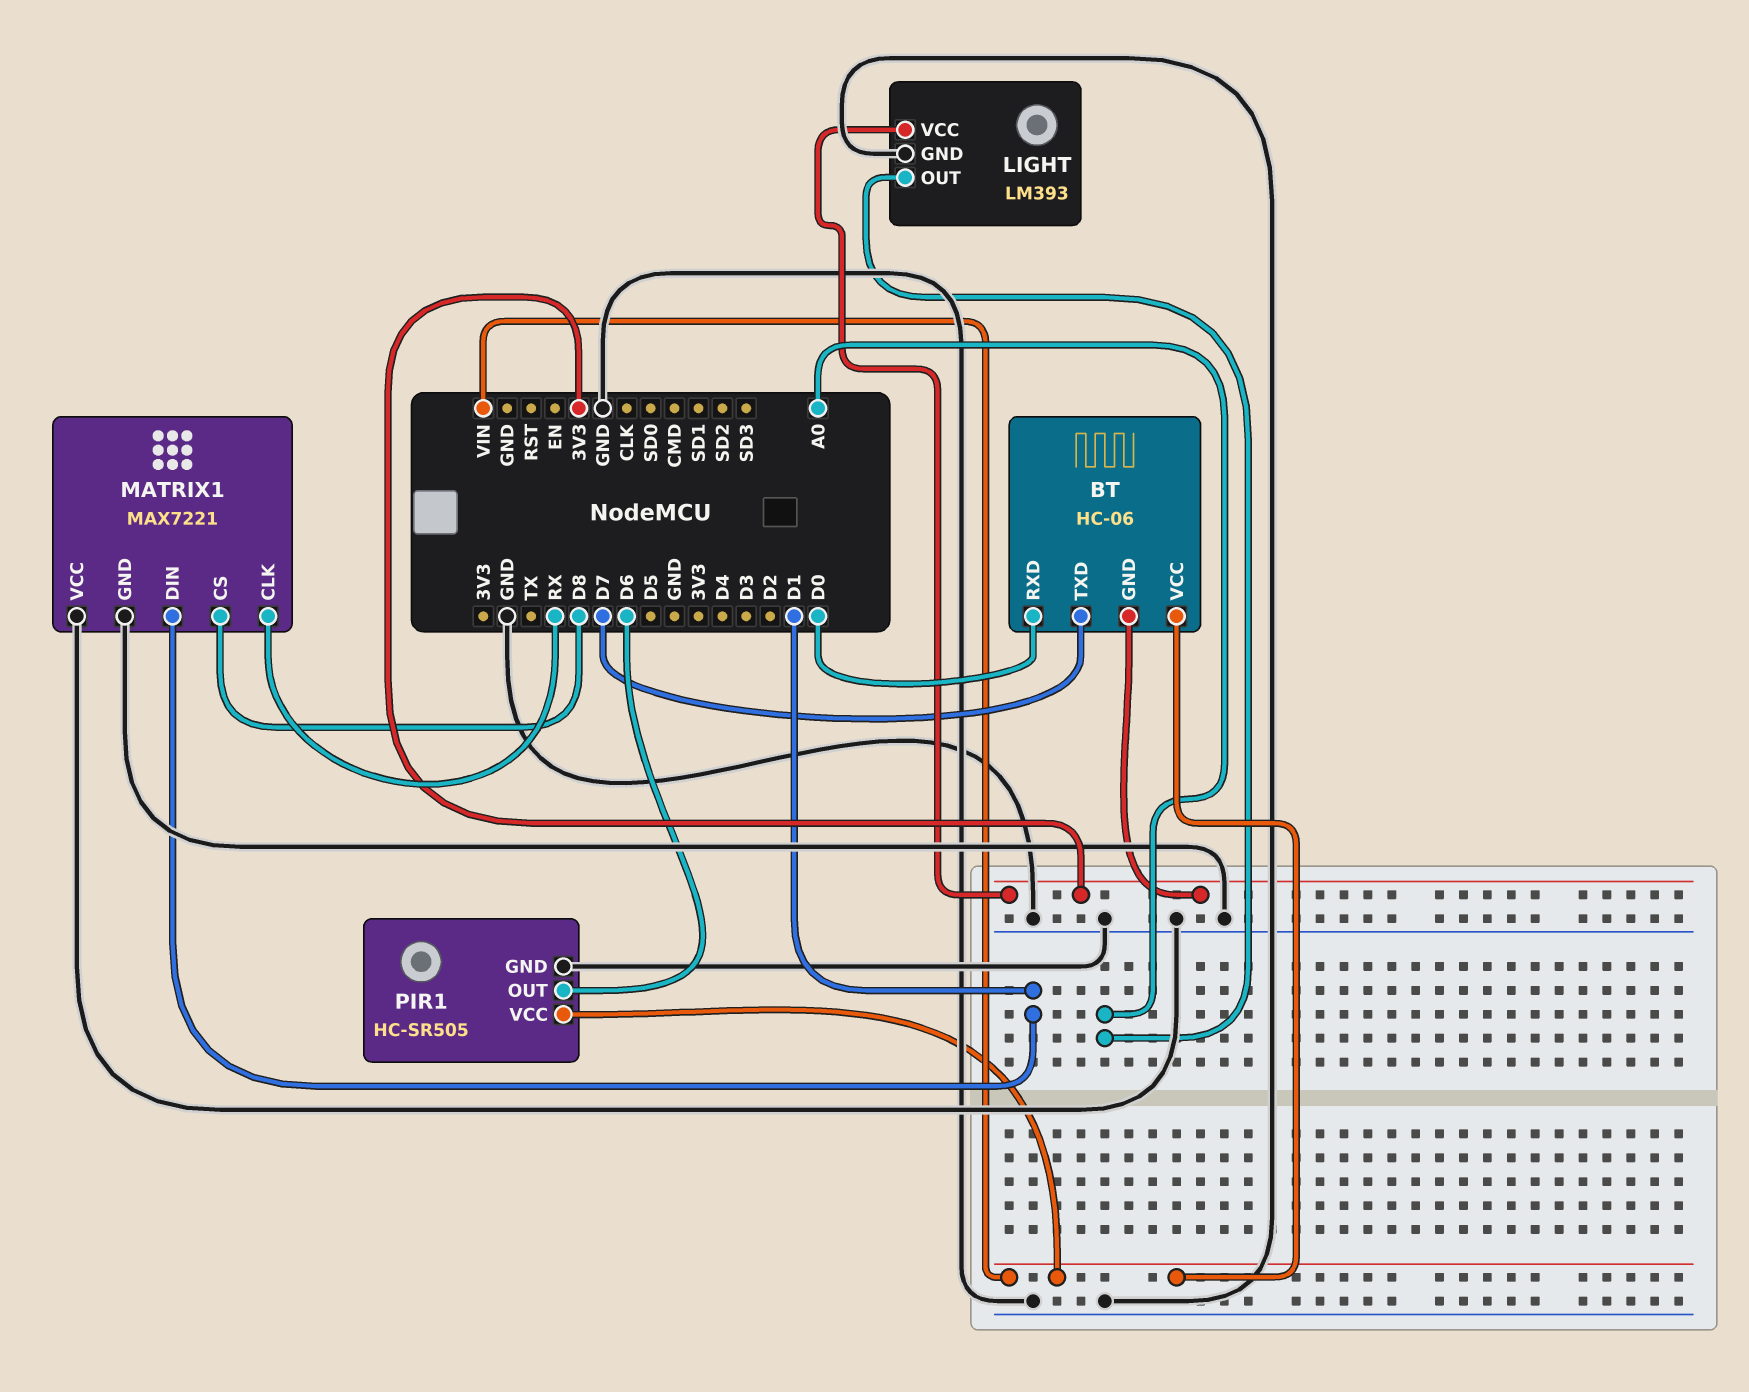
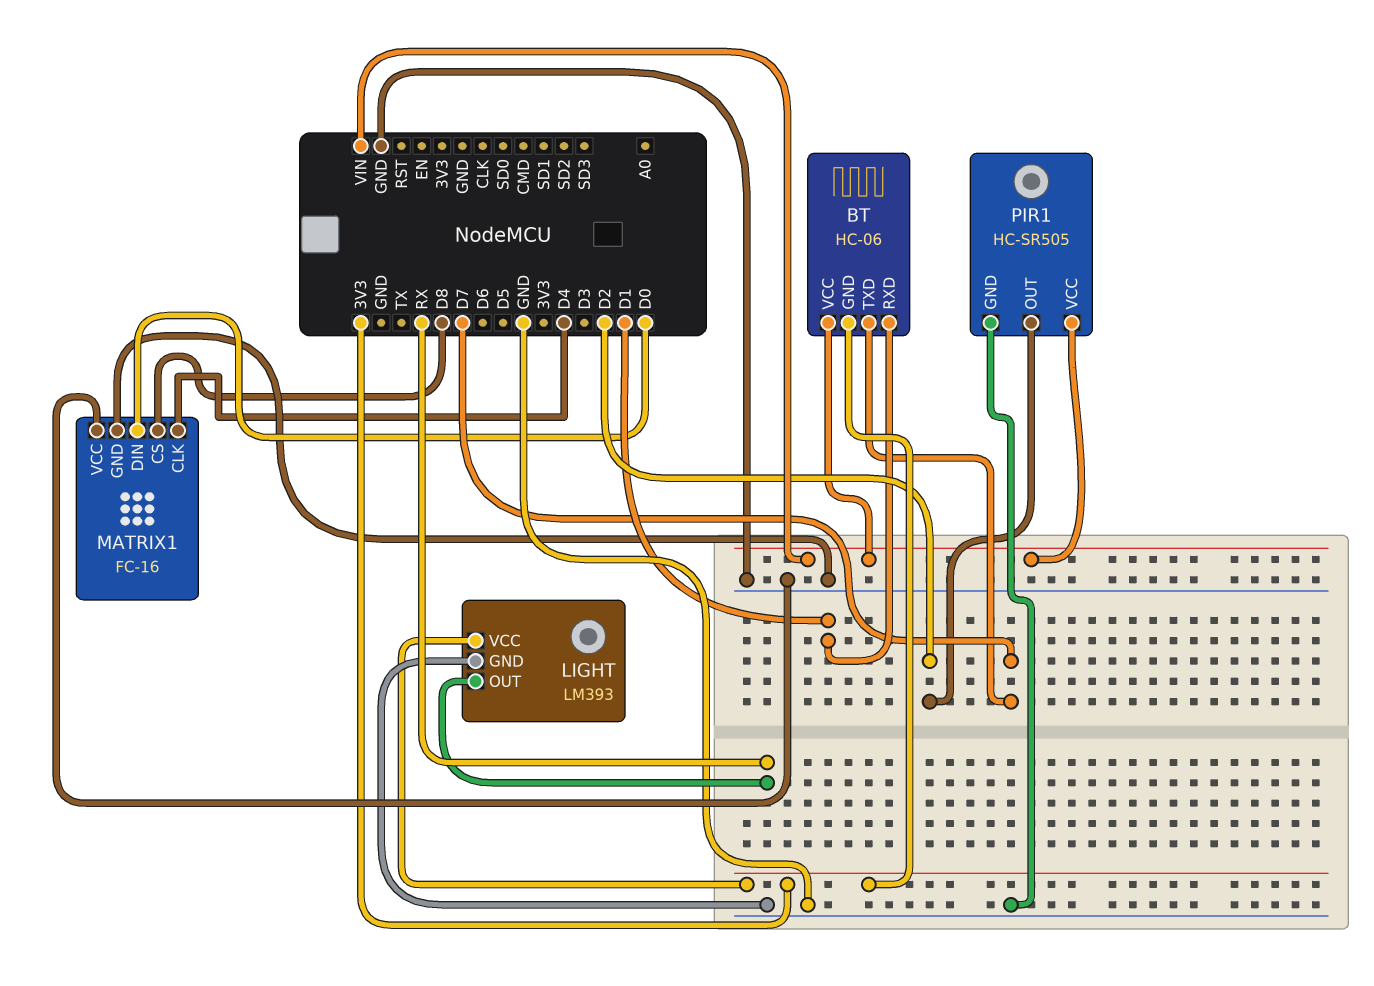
BT pin RXD: D0 -> D1
LIGHT pin OUT: A0 -> RX
MATRIX1: MAX7221 -> FC-16
MATRIX1 pin CLK: RX -> D4
MATRIX1 pin DIN: D1 -> D0
PIR1 pin OUT: D6 -> D2

